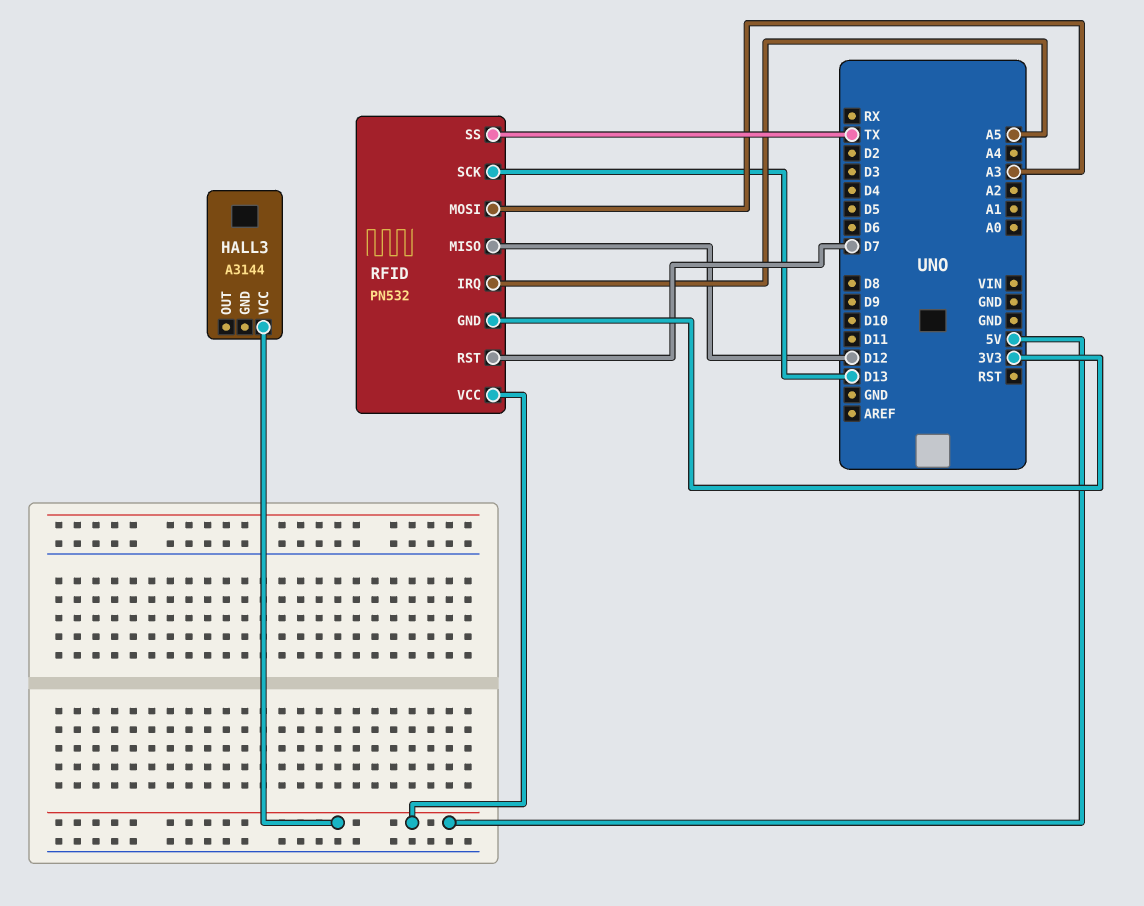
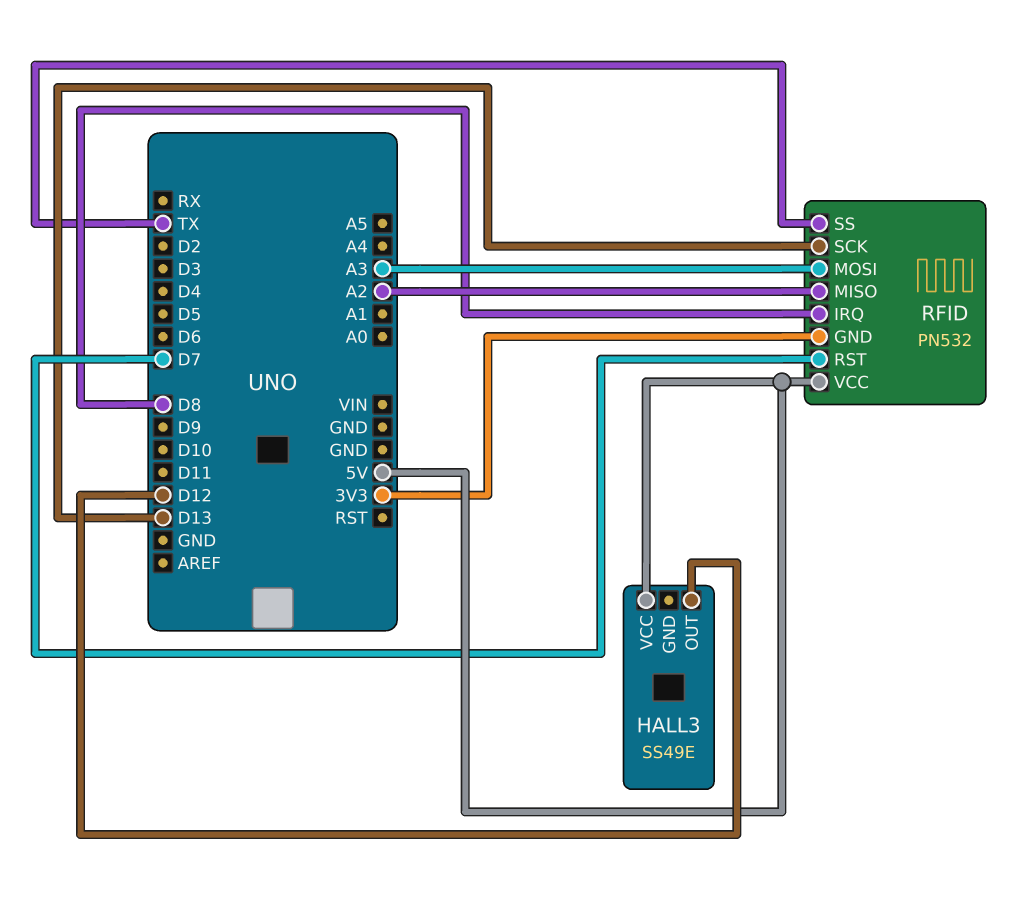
HALL3: A3144 -> SS49E
HALL3 pin OUT: none -> D12
RFID pin IRQ: A5 -> D8
RFID pin MISO: D12 -> A2

